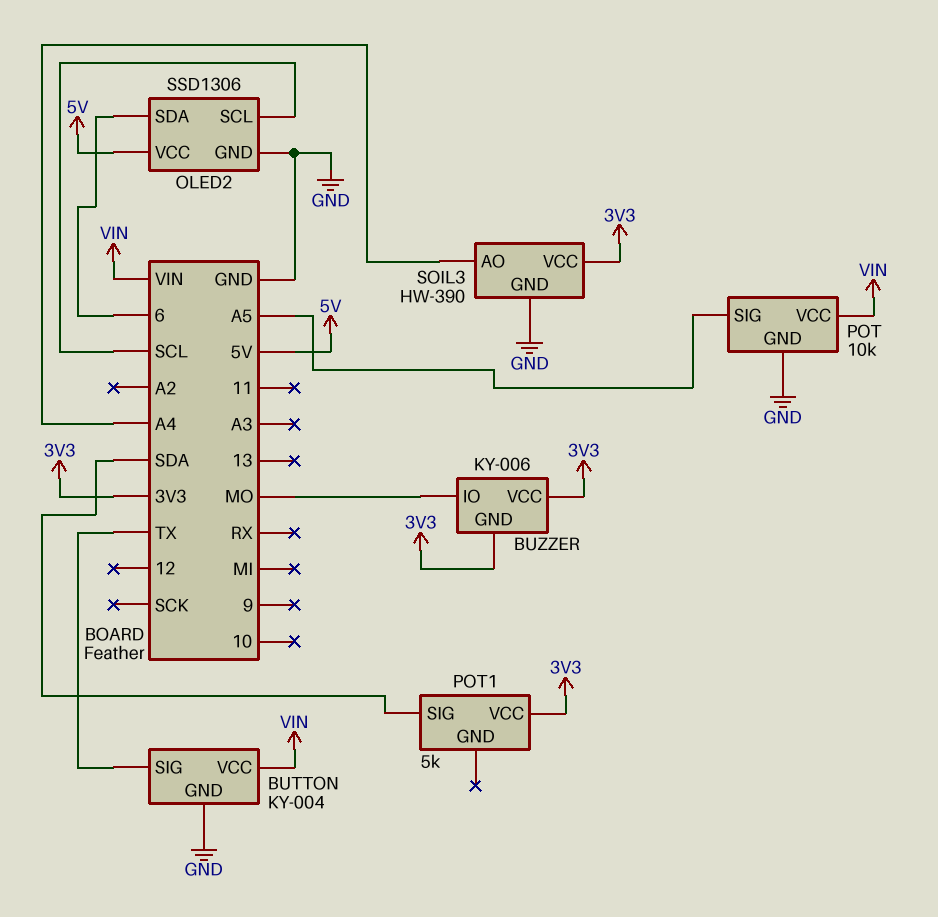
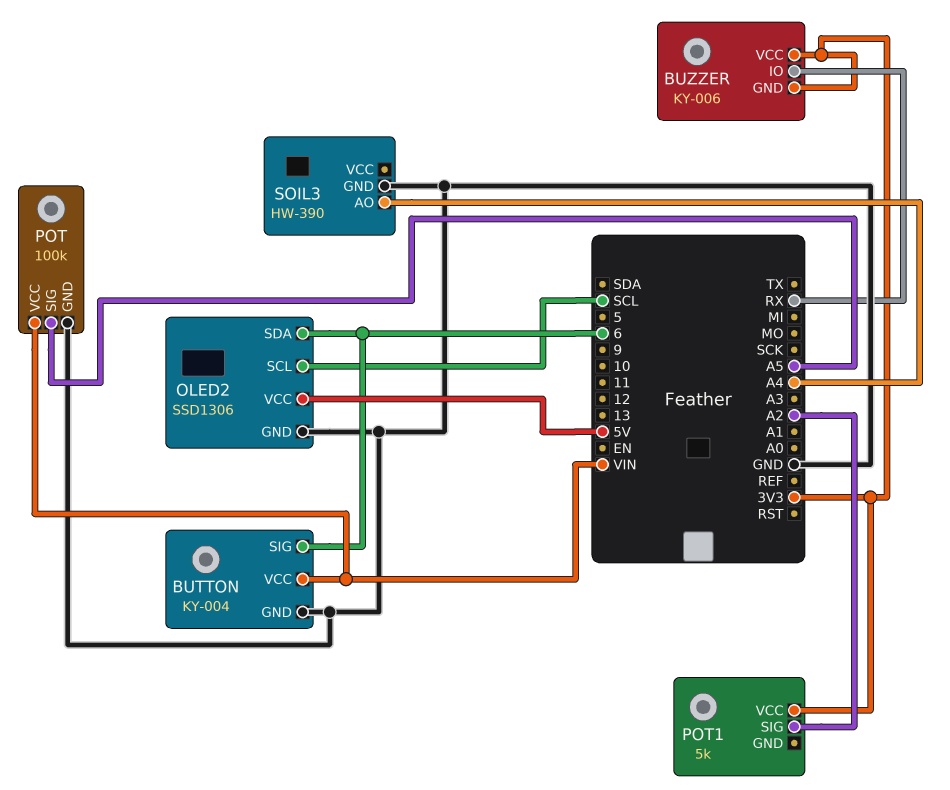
BUTTON pin SIG: TX -> 6
BUZZER pin IO: MO -> RX
POT: 10k -> 100k
POT1 pin SIG: SDA -> A2
SOIL3 pin VCC: 3V3 -> none

